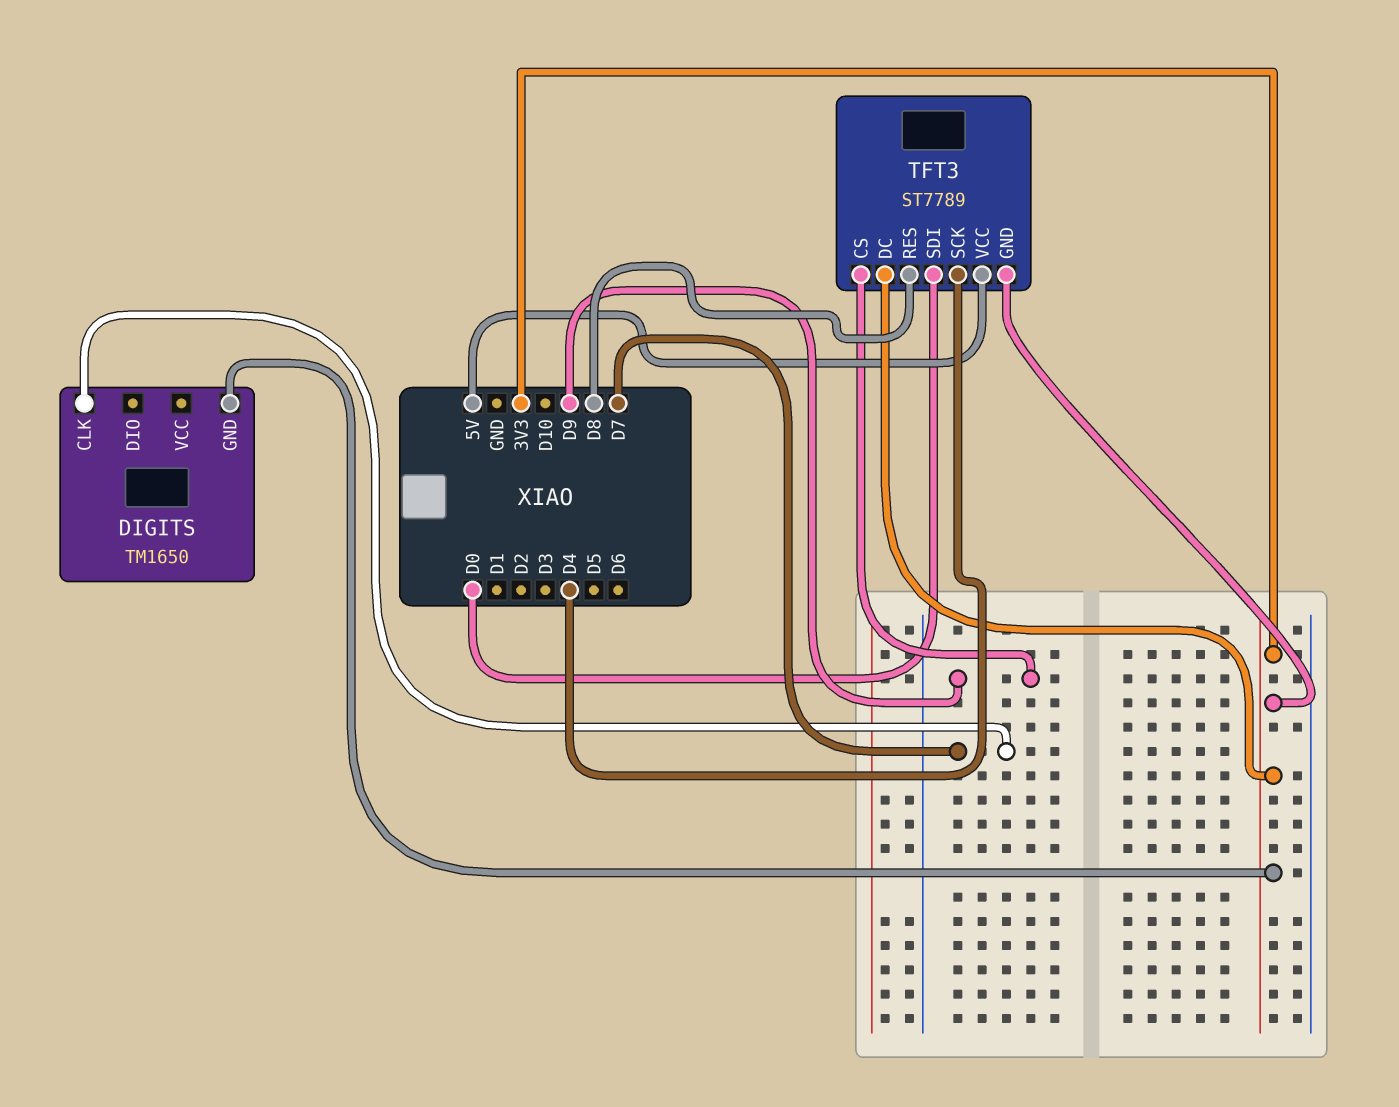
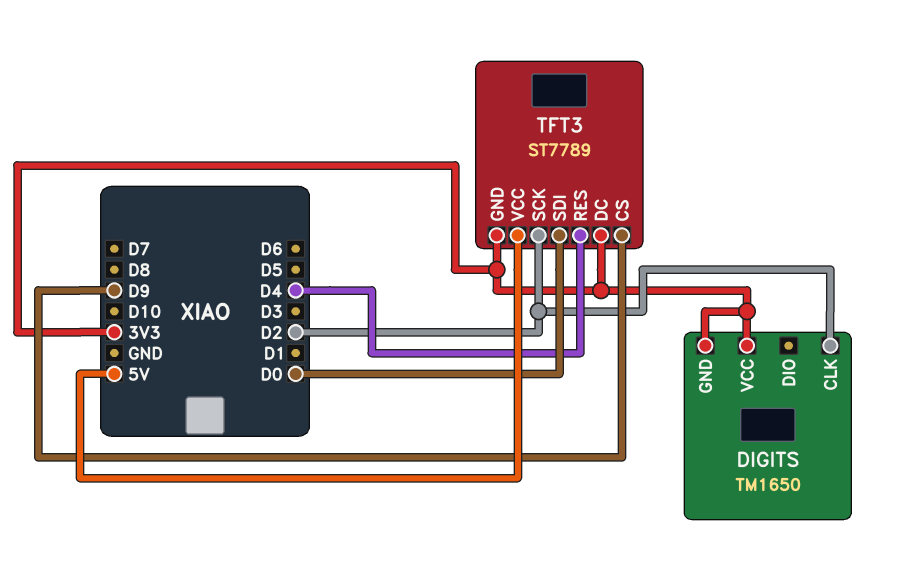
DIGITS pin CLK: D7 -> D2
DIGITS pin VCC: none -> 3V3
TFT3 pin RES: D8 -> D4
TFT3 pin SCK: D4 -> D2

